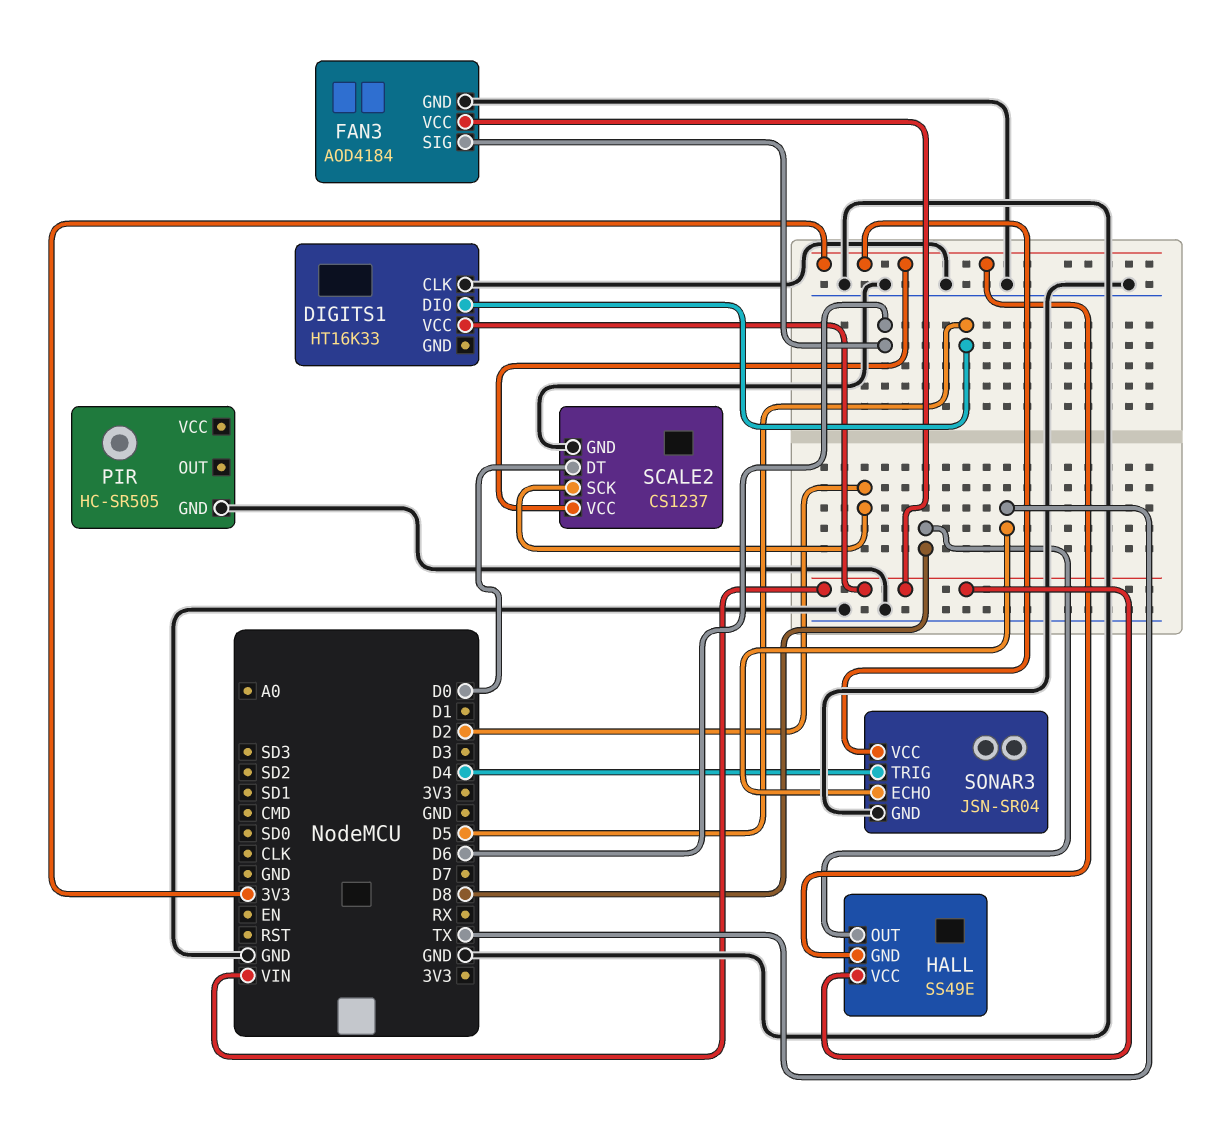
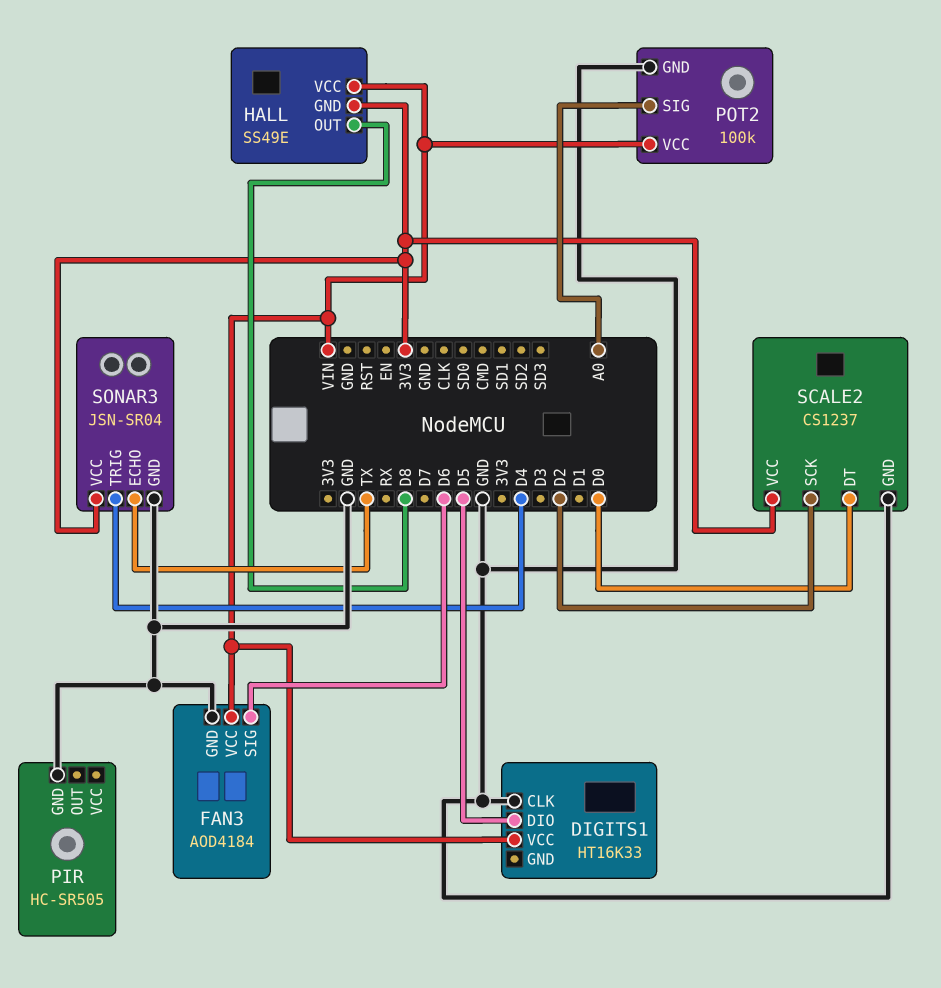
POT2: none -> 100k
POT2 pin GND: none -> GND
POT2 pin SIG: none -> A0
POT2 pin VCC: none -> VIN

